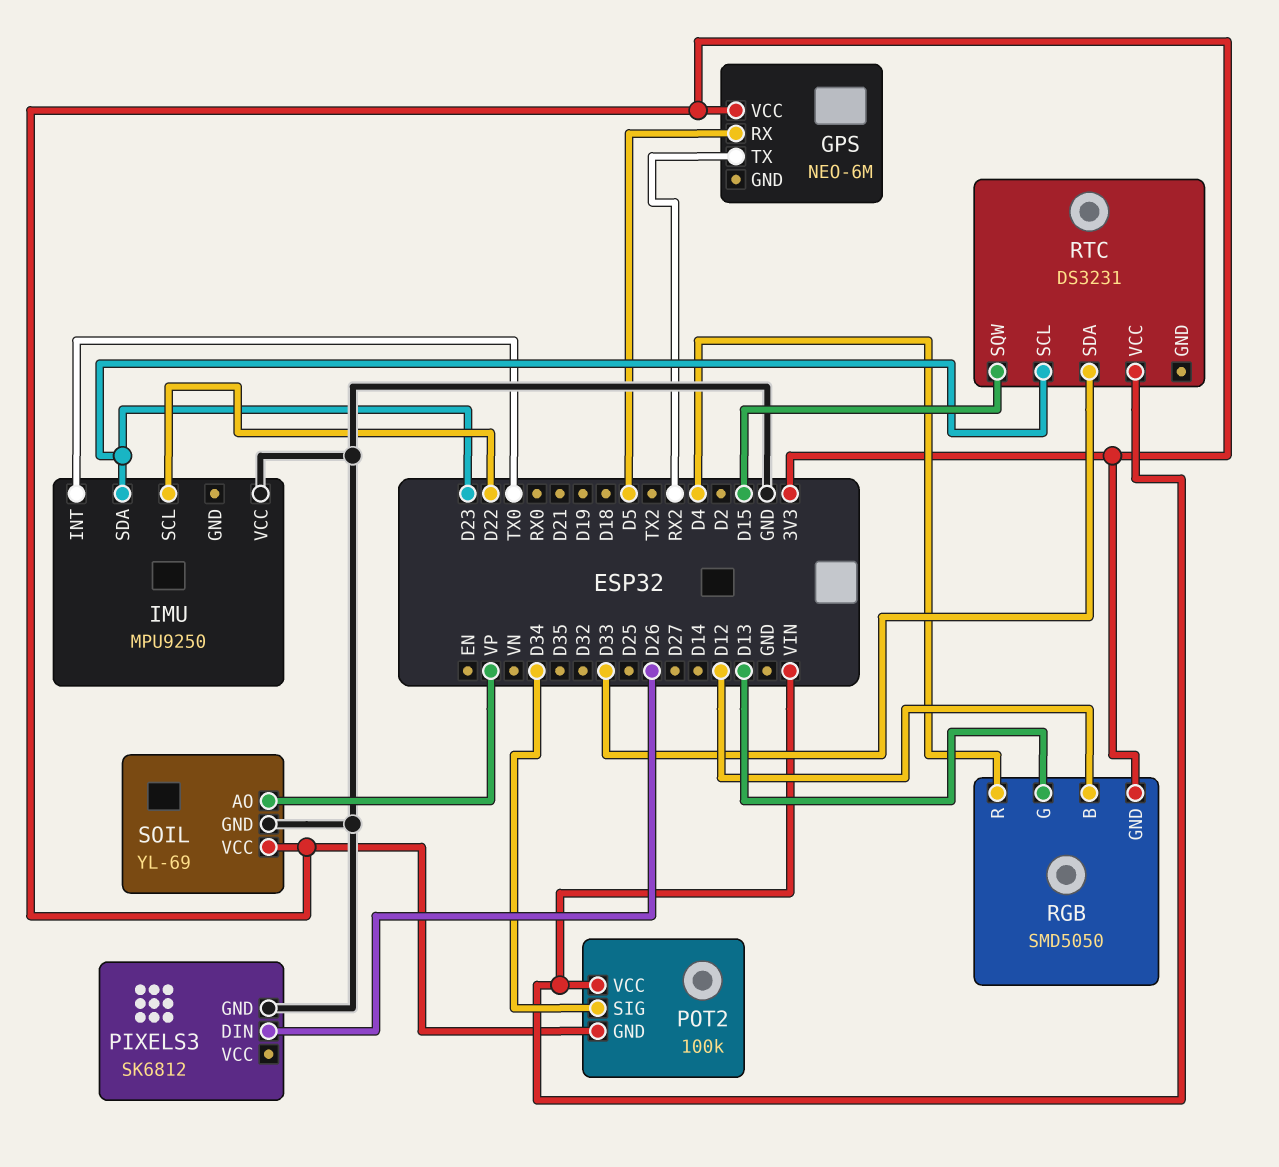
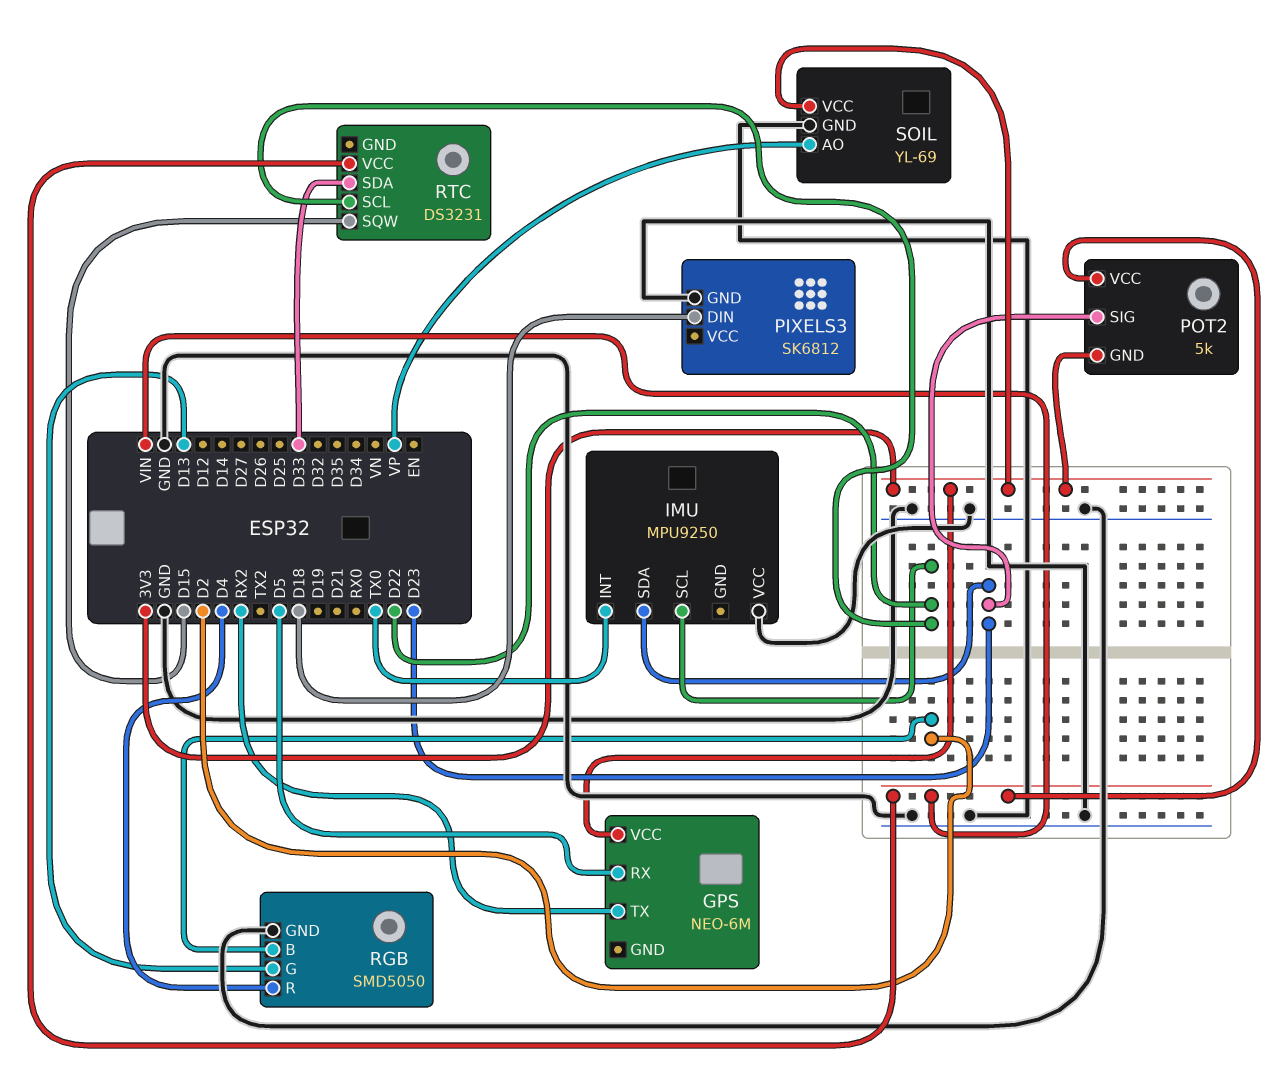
PIXELS3 pin DIN: D26 -> D18
POT2: 100k -> 5k
POT2 pin SIG: D34 -> D23
RGB pin B: D12 -> D2
RGB pin GND: 3V3 -> GND
RTC pin SCL: D23 -> D22

